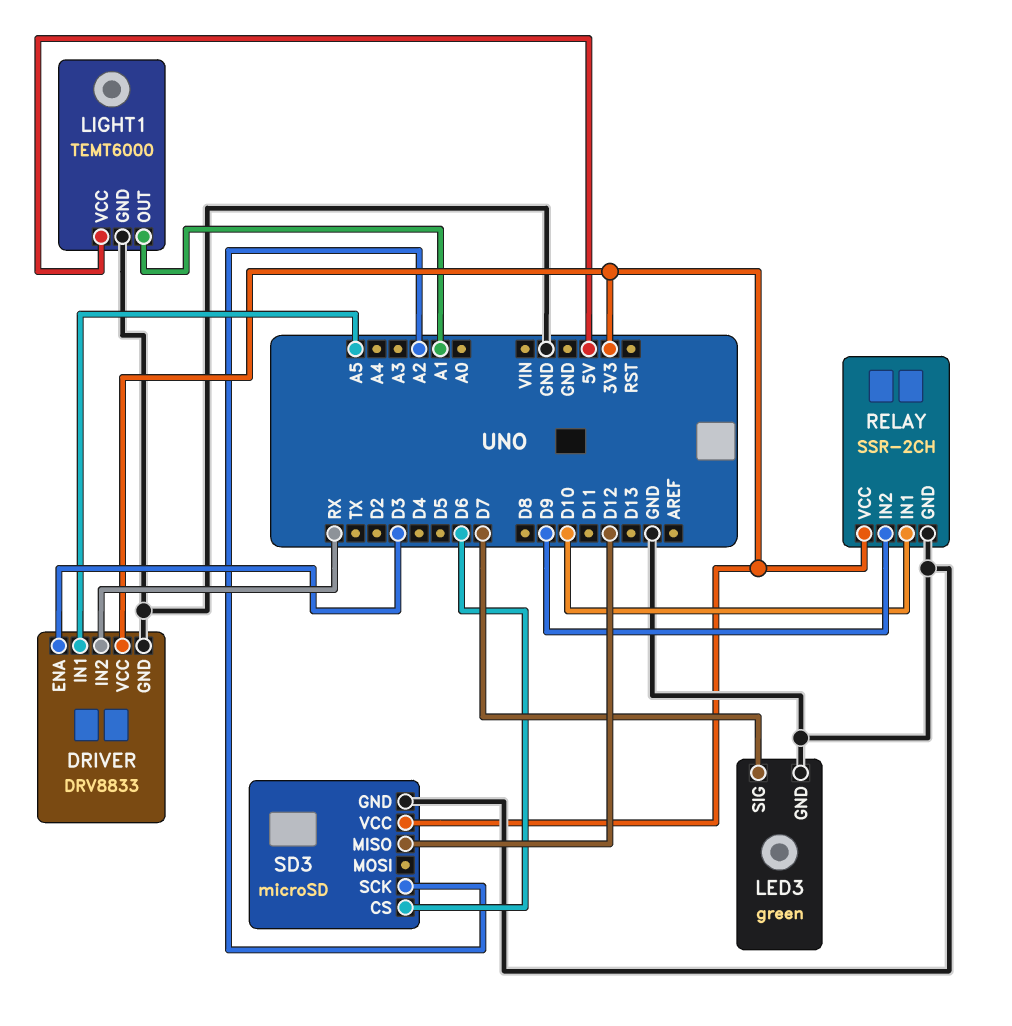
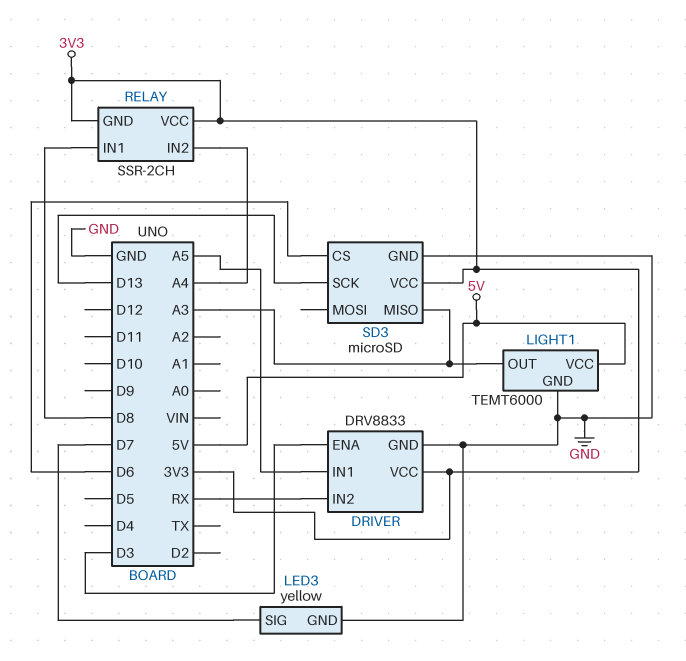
LED3: green -> yellow
LIGHT1 pin OUT: A1 -> A3
RELAY pin GND: GND -> 3V3
RELAY pin IN1: D10 -> D8
RELAY pin IN2: D9 -> A4
SD3 pin MISO: D12 -> A3
SD3 pin SCK: A2 -> D13

